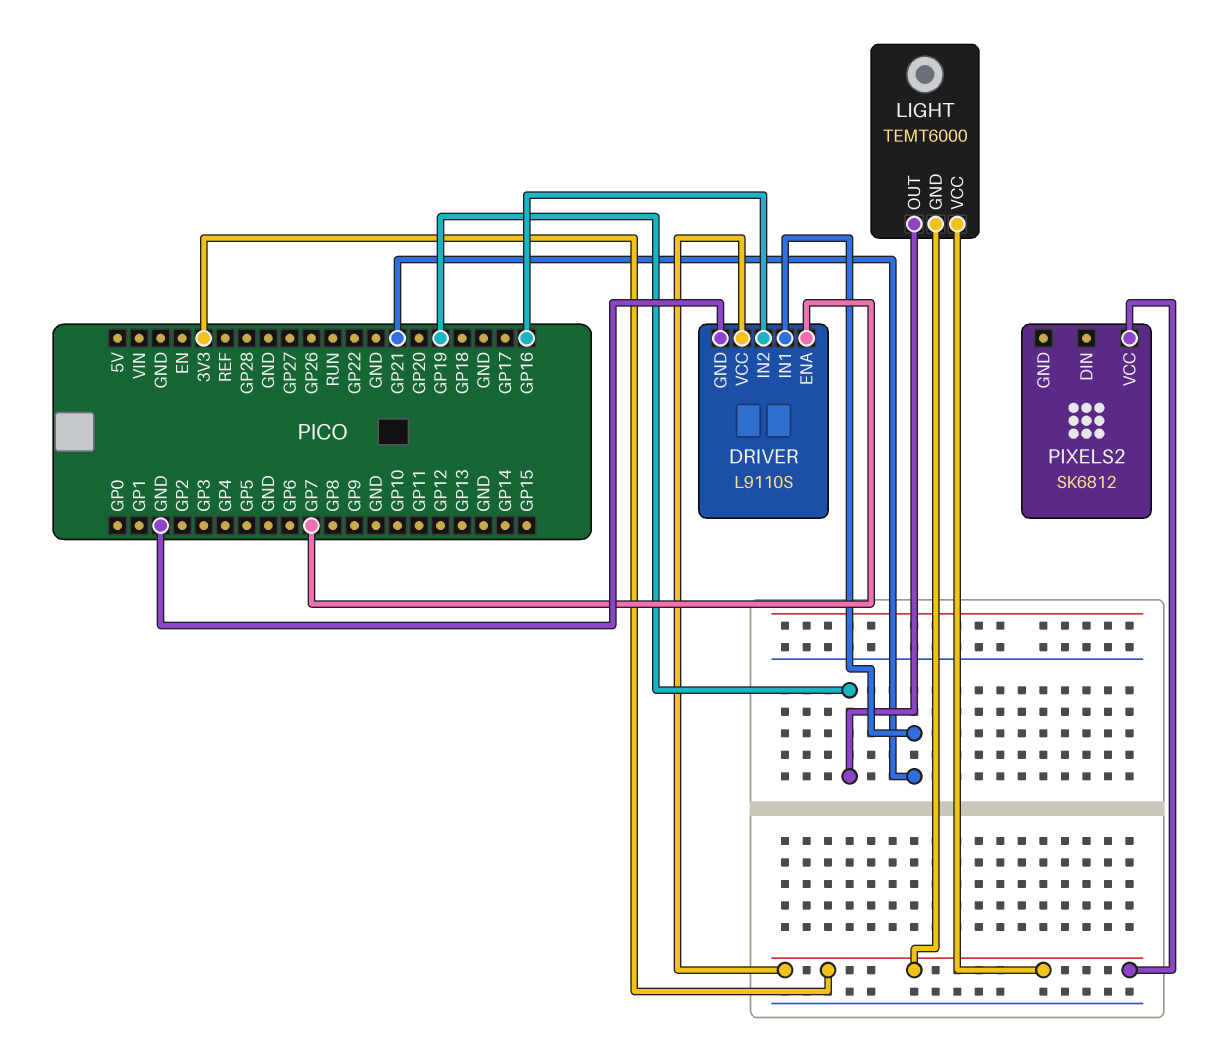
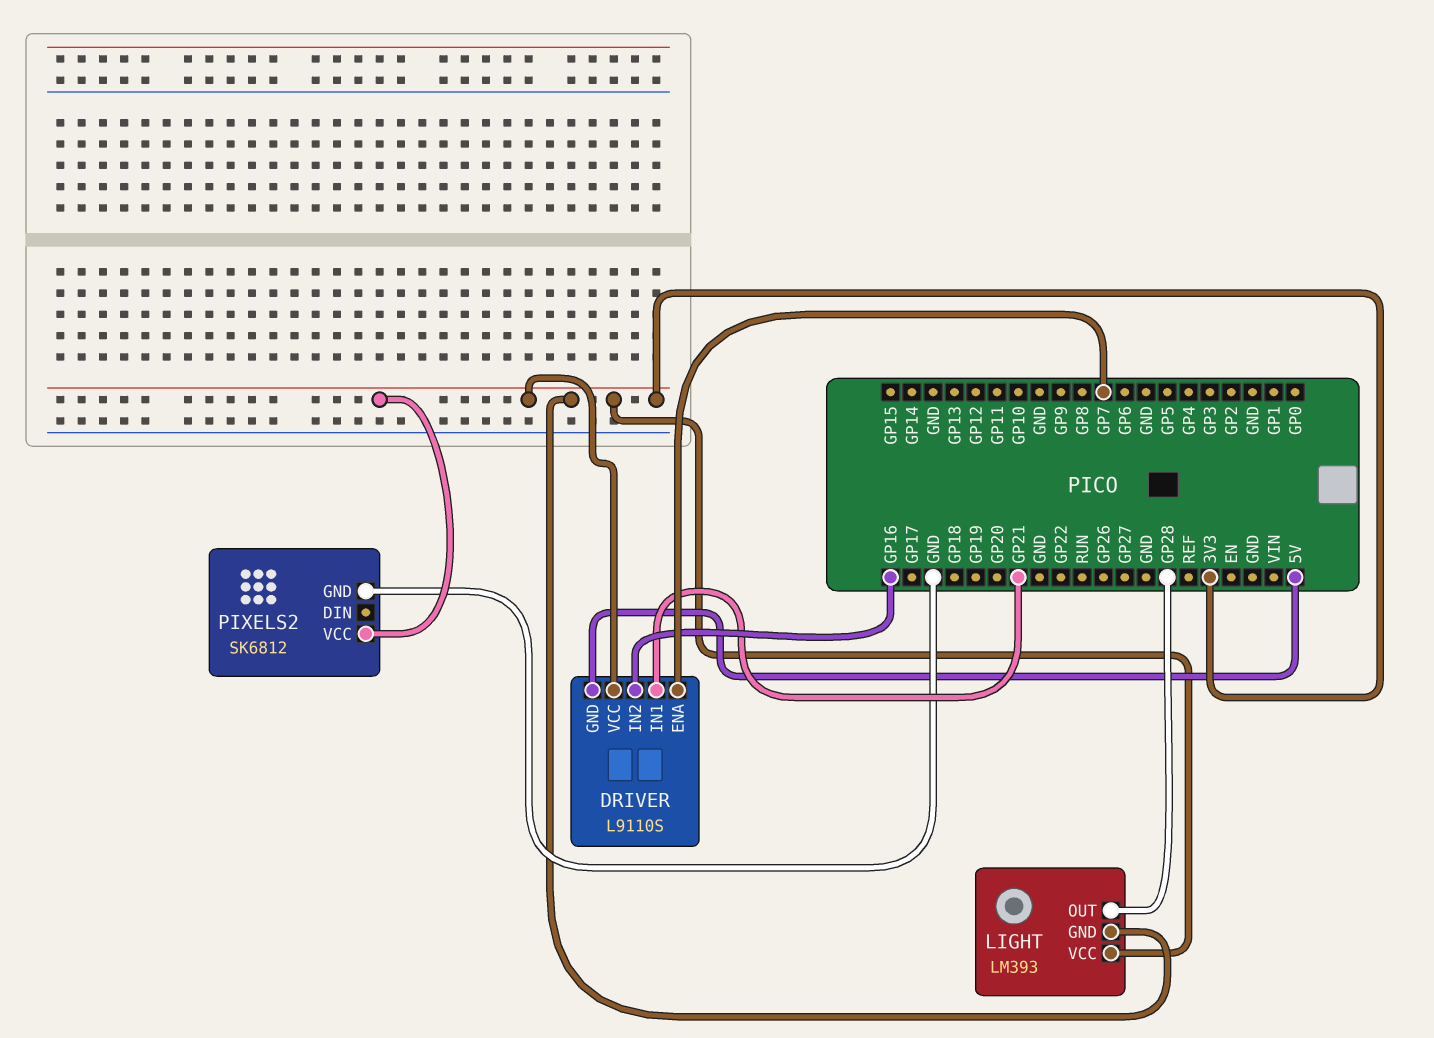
DRIVER pin GND: GND -> 5V
LIGHT: TEMT6000 -> LM393
LIGHT pin OUT: GP19 -> GP28
PIXELS2 pin GND: none -> GND

